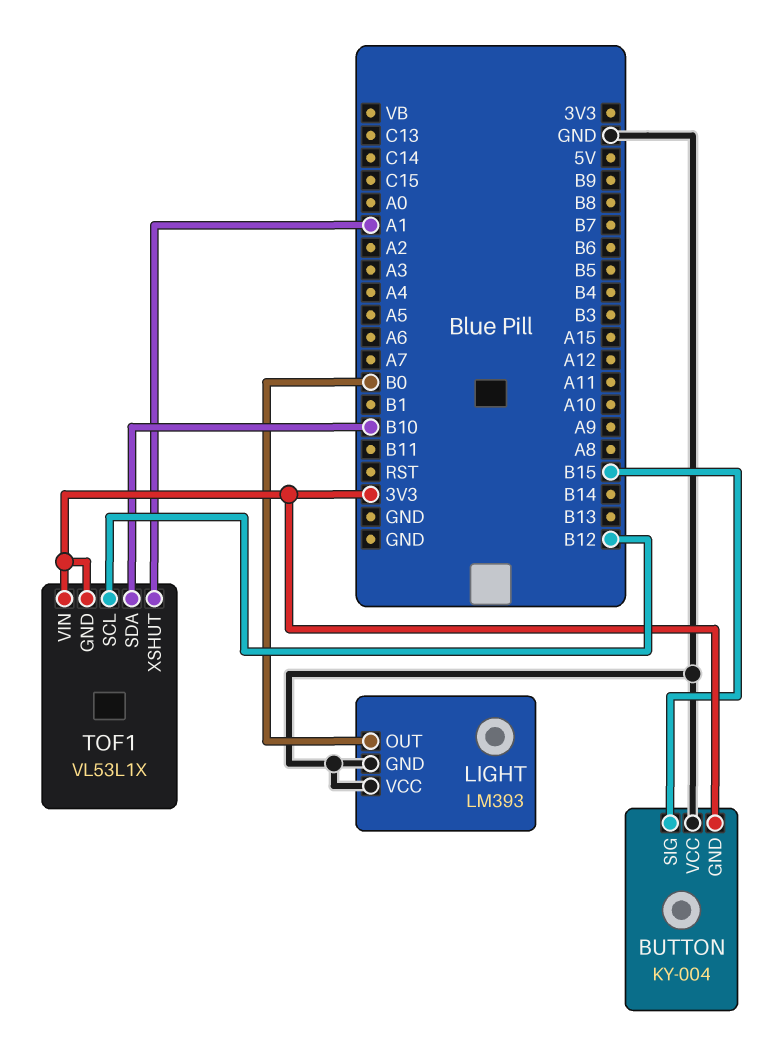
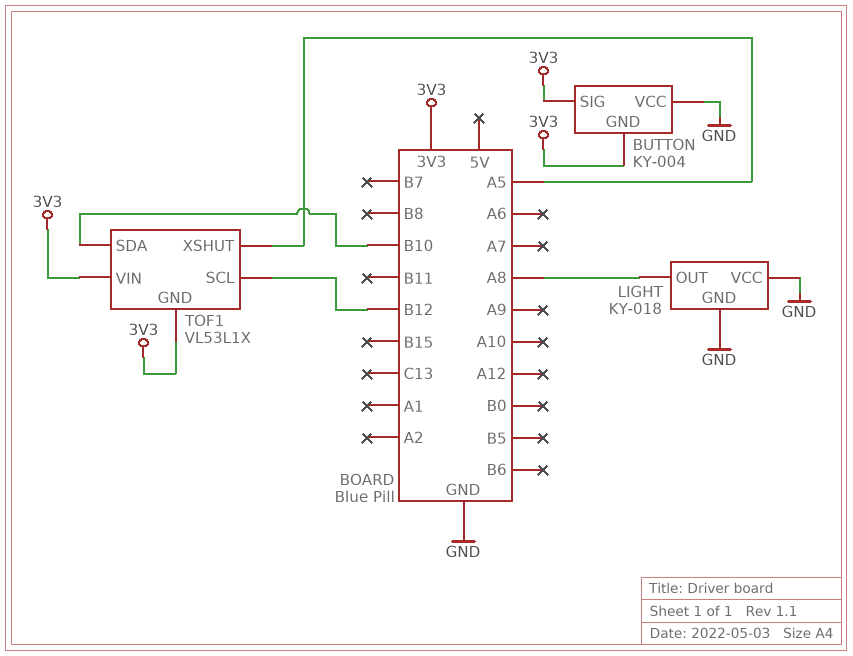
BUTTON pin SIG: B15 -> 3V3
LIGHT: LM393 -> KY-018
LIGHT pin OUT: B0 -> A8
TOF1 pin XSHUT: A1 -> A5

